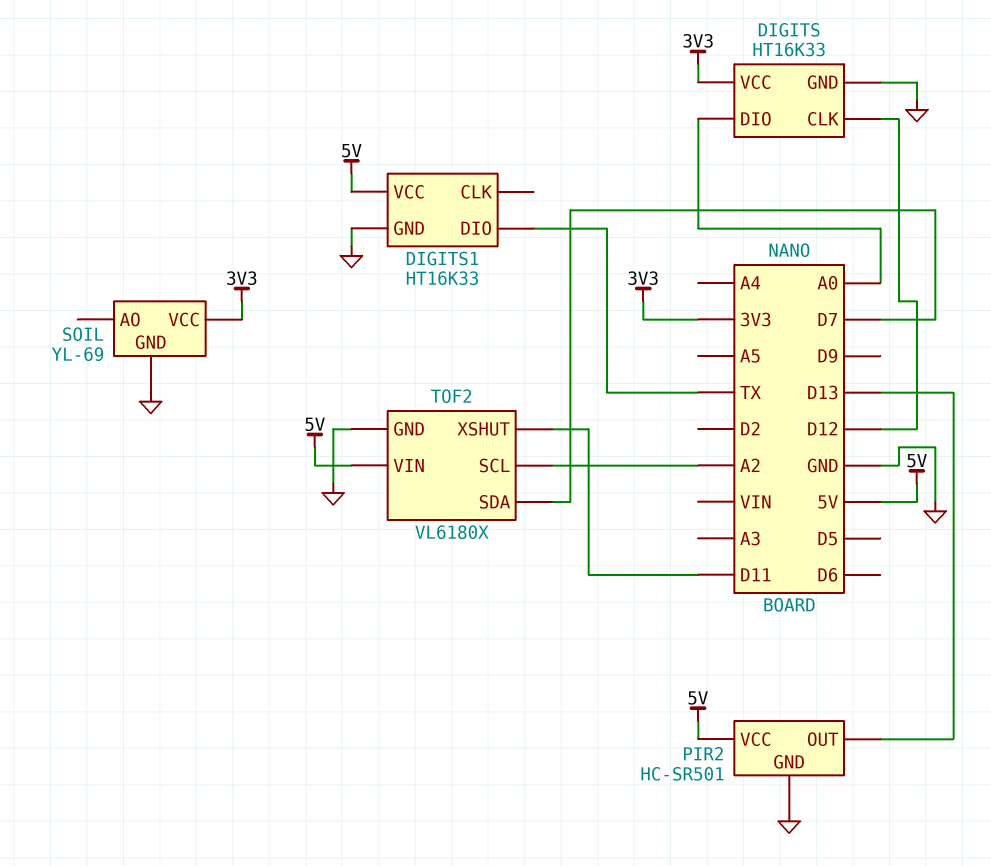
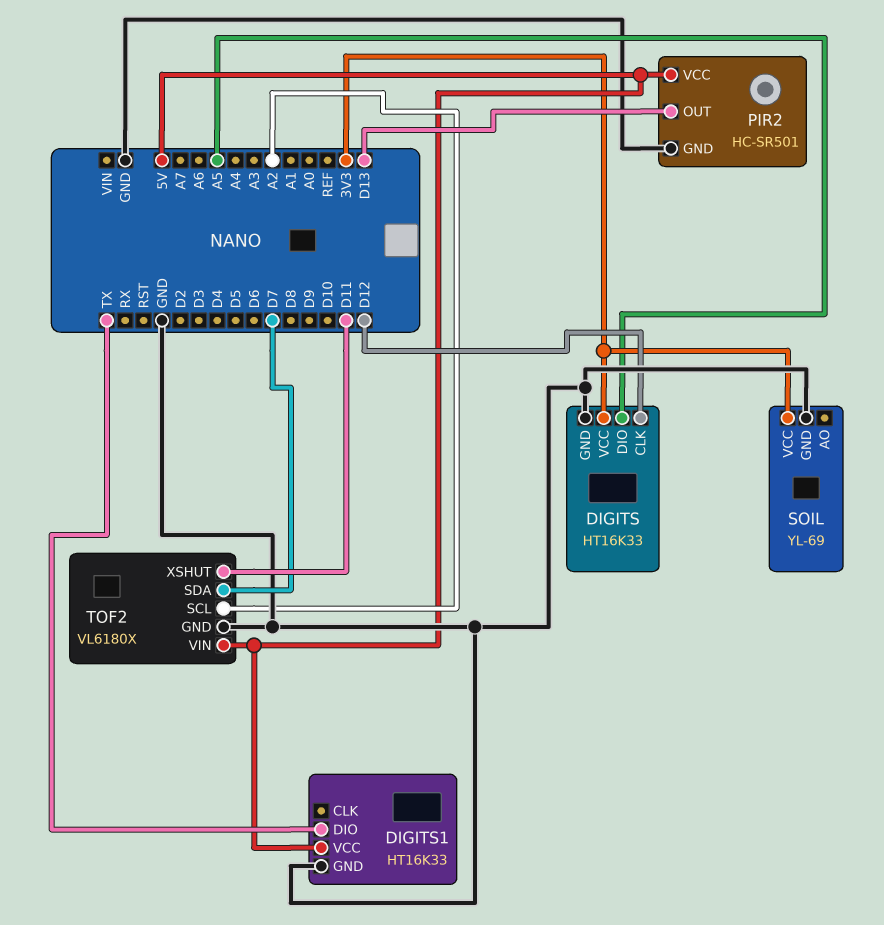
DIGITS pin DIO: A0 -> A5

